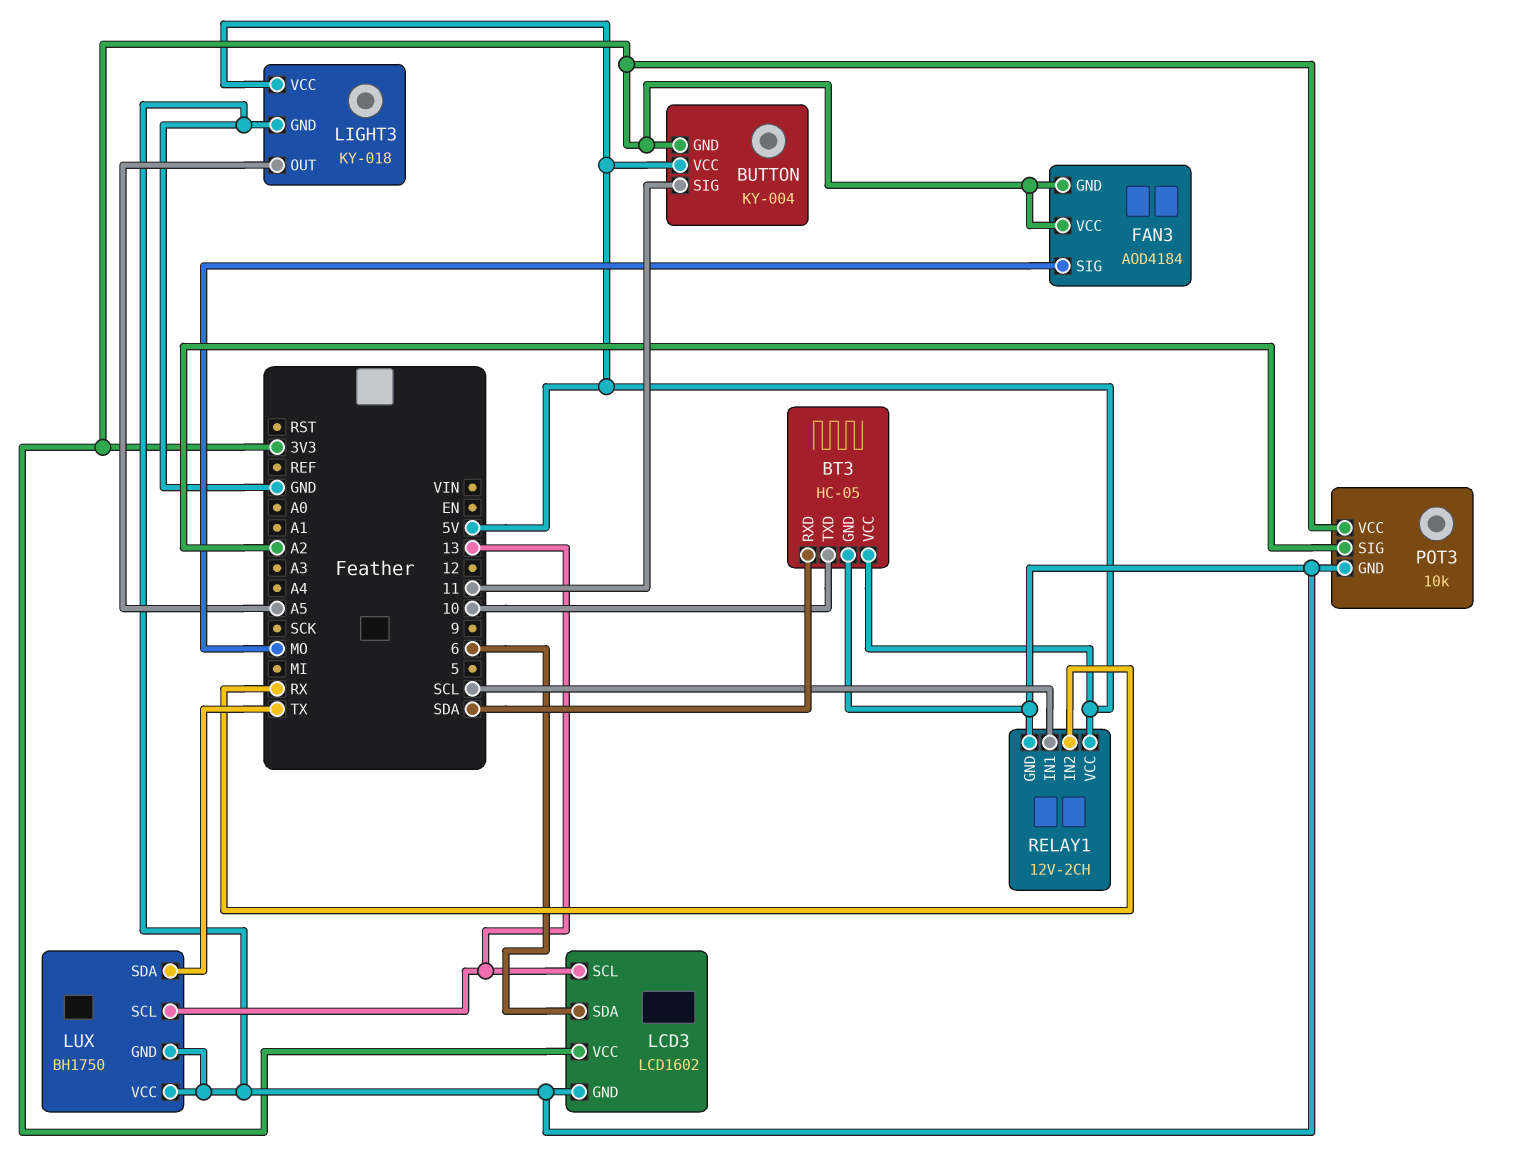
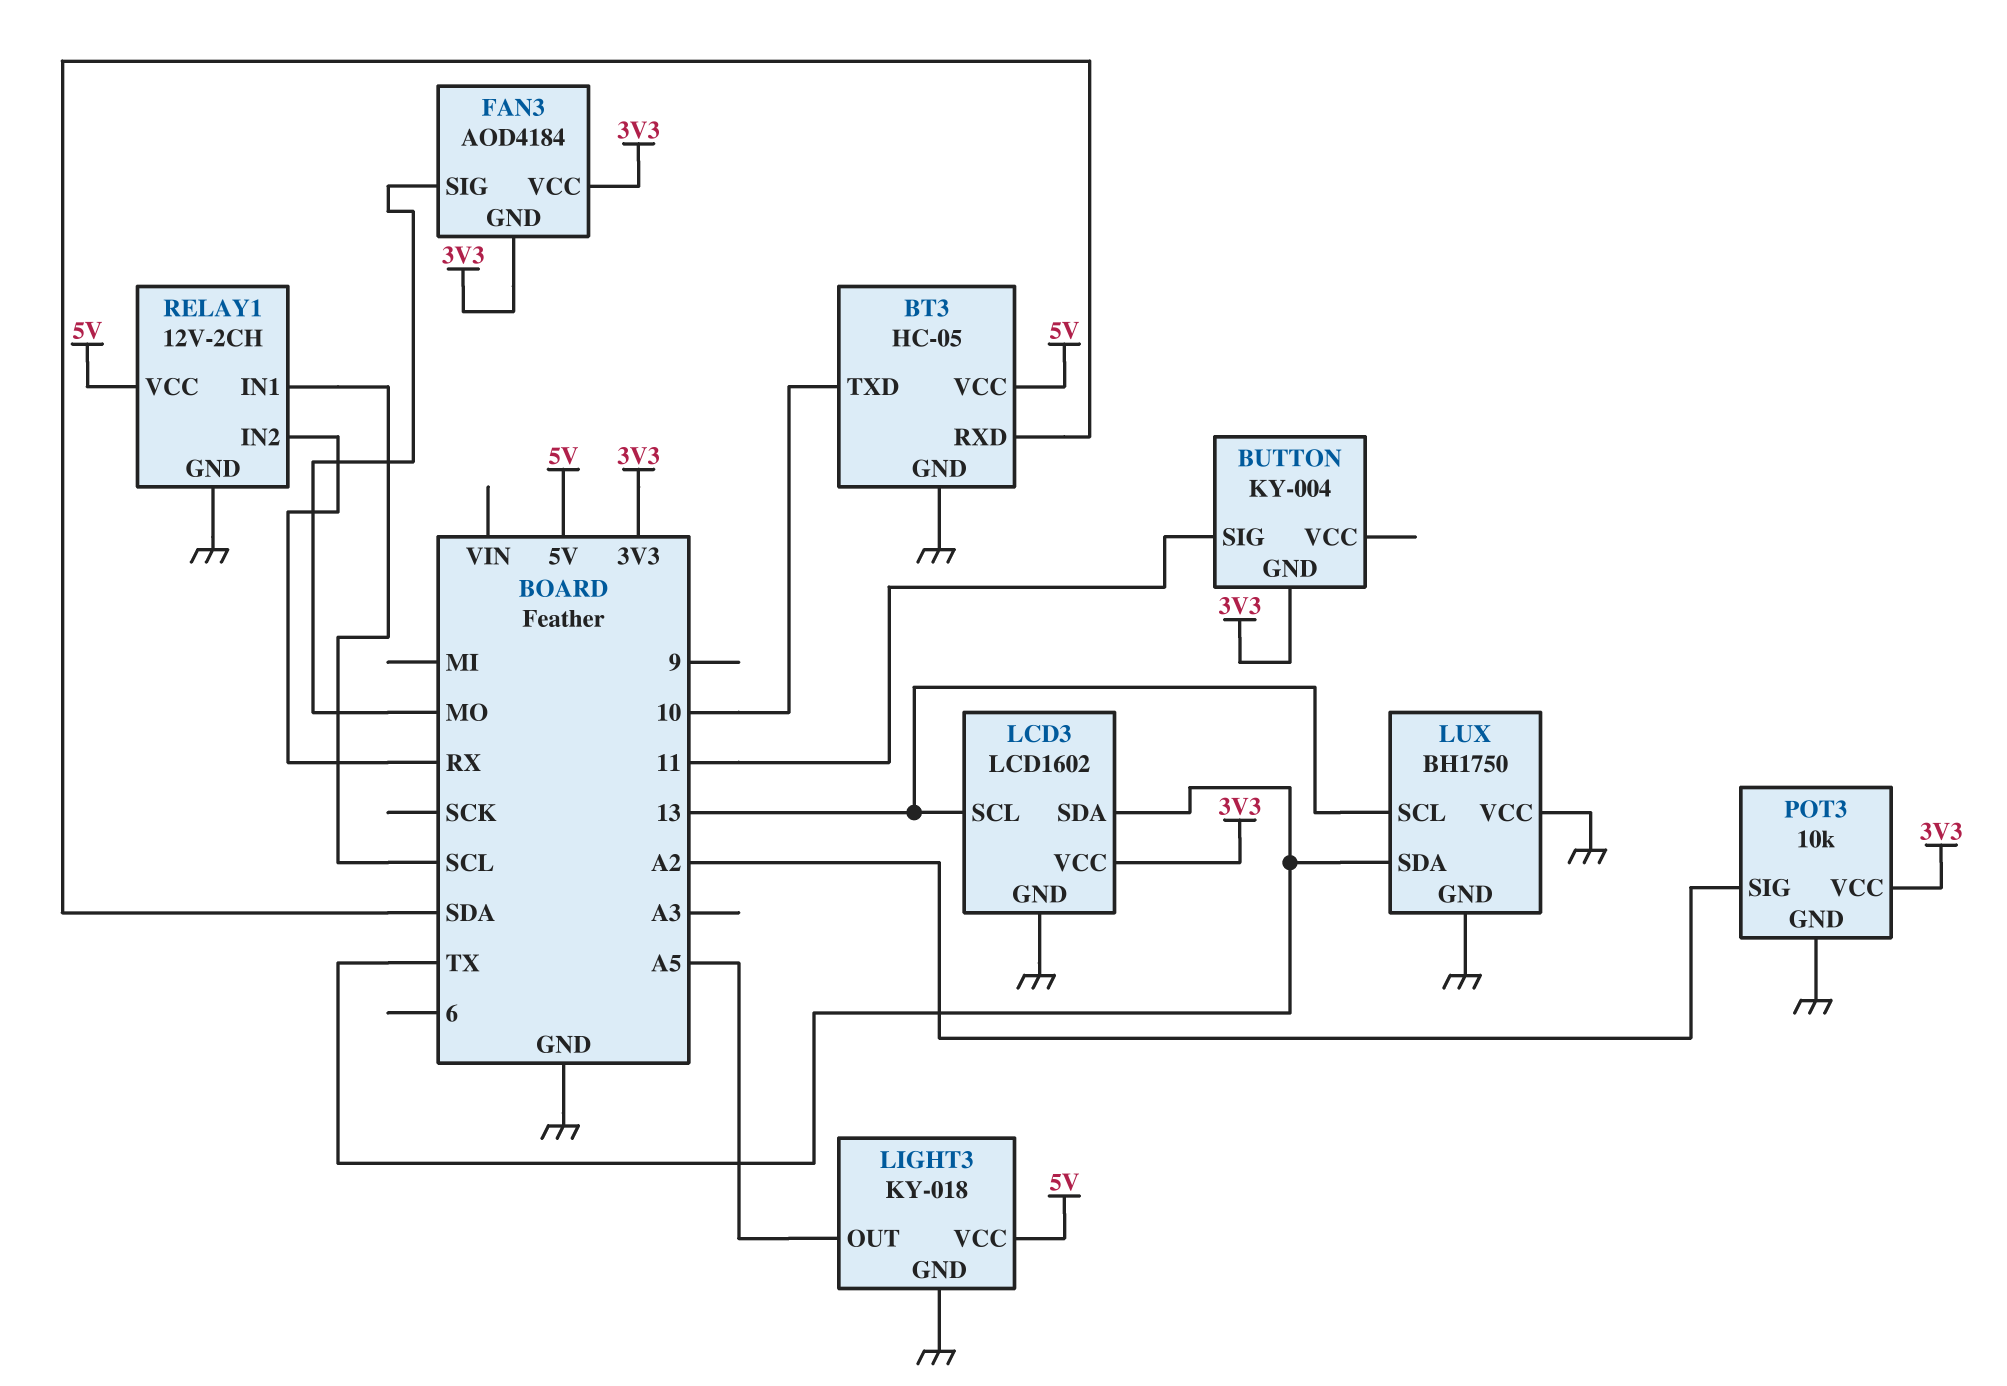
BUTTON pin VCC: 5V -> none
LCD3 pin SDA: 6 -> TX

